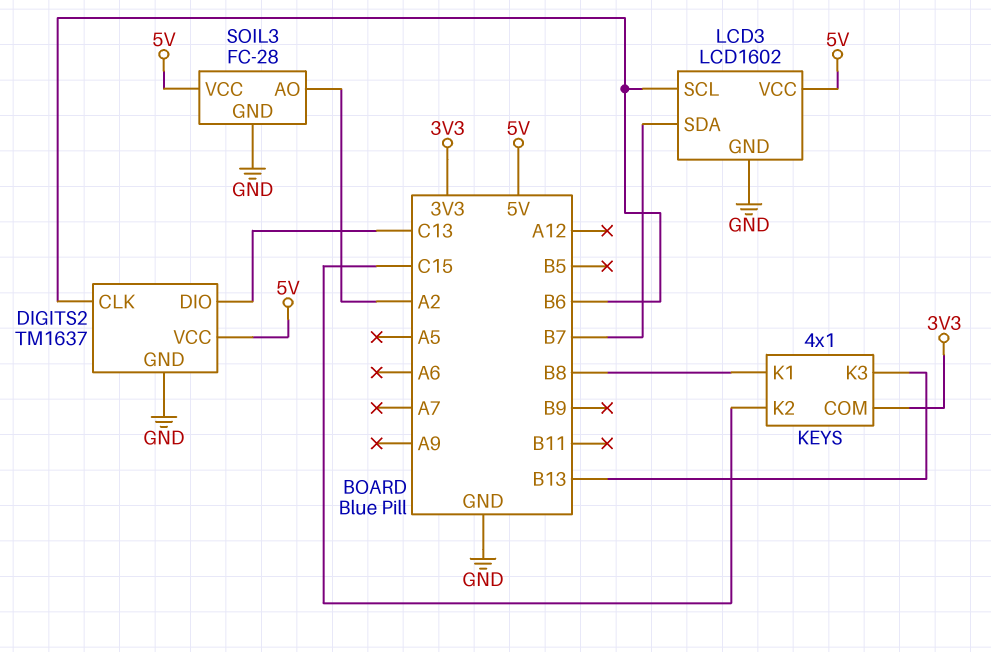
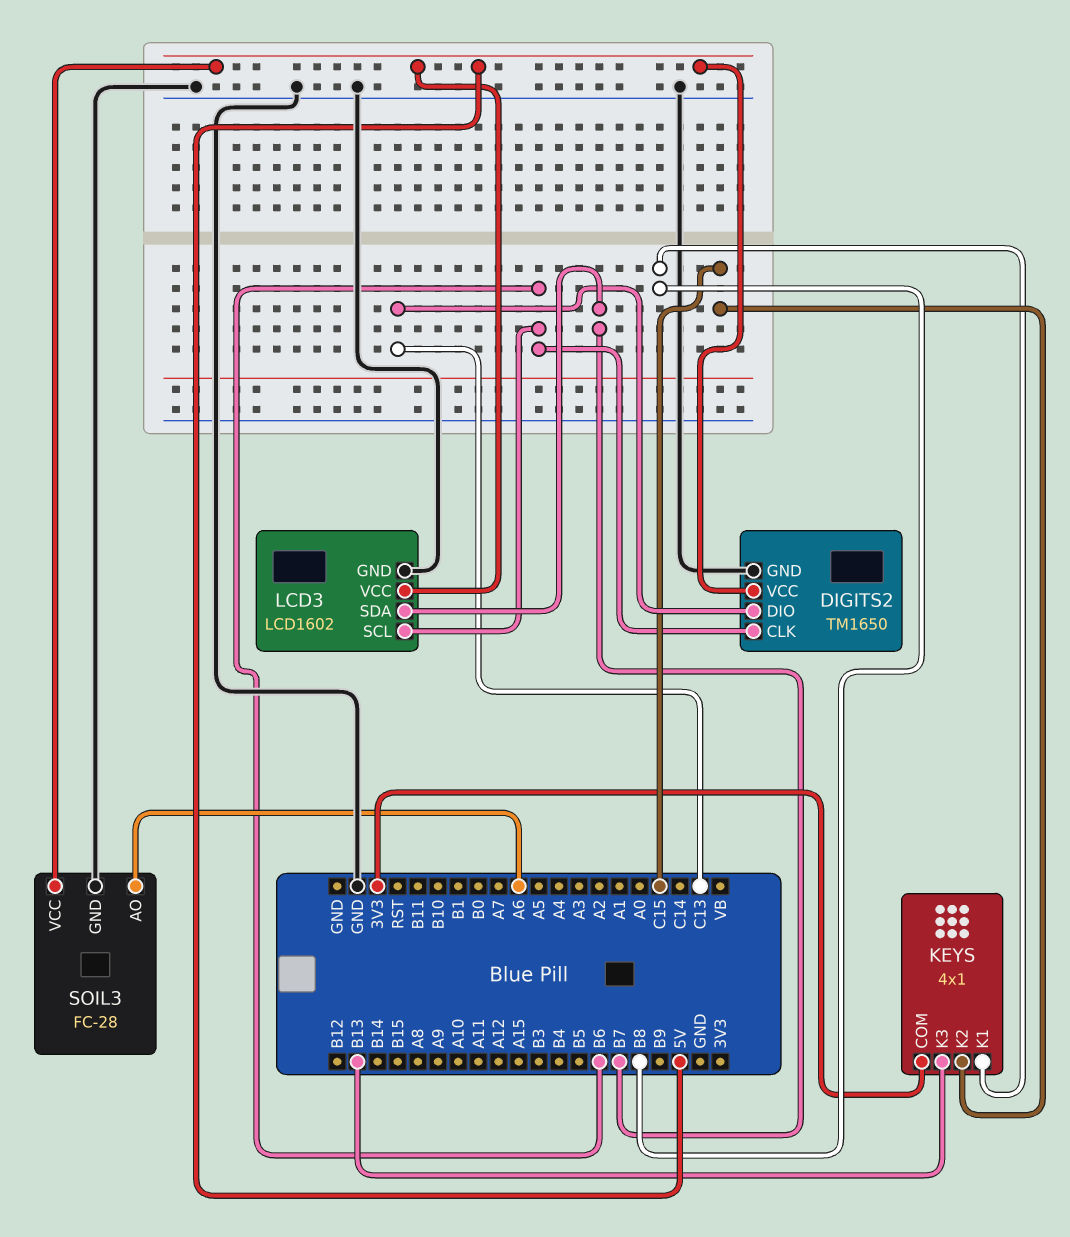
DIGITS2: TM1637 -> TM1650
SOIL3 pin AO: A2 -> A6

